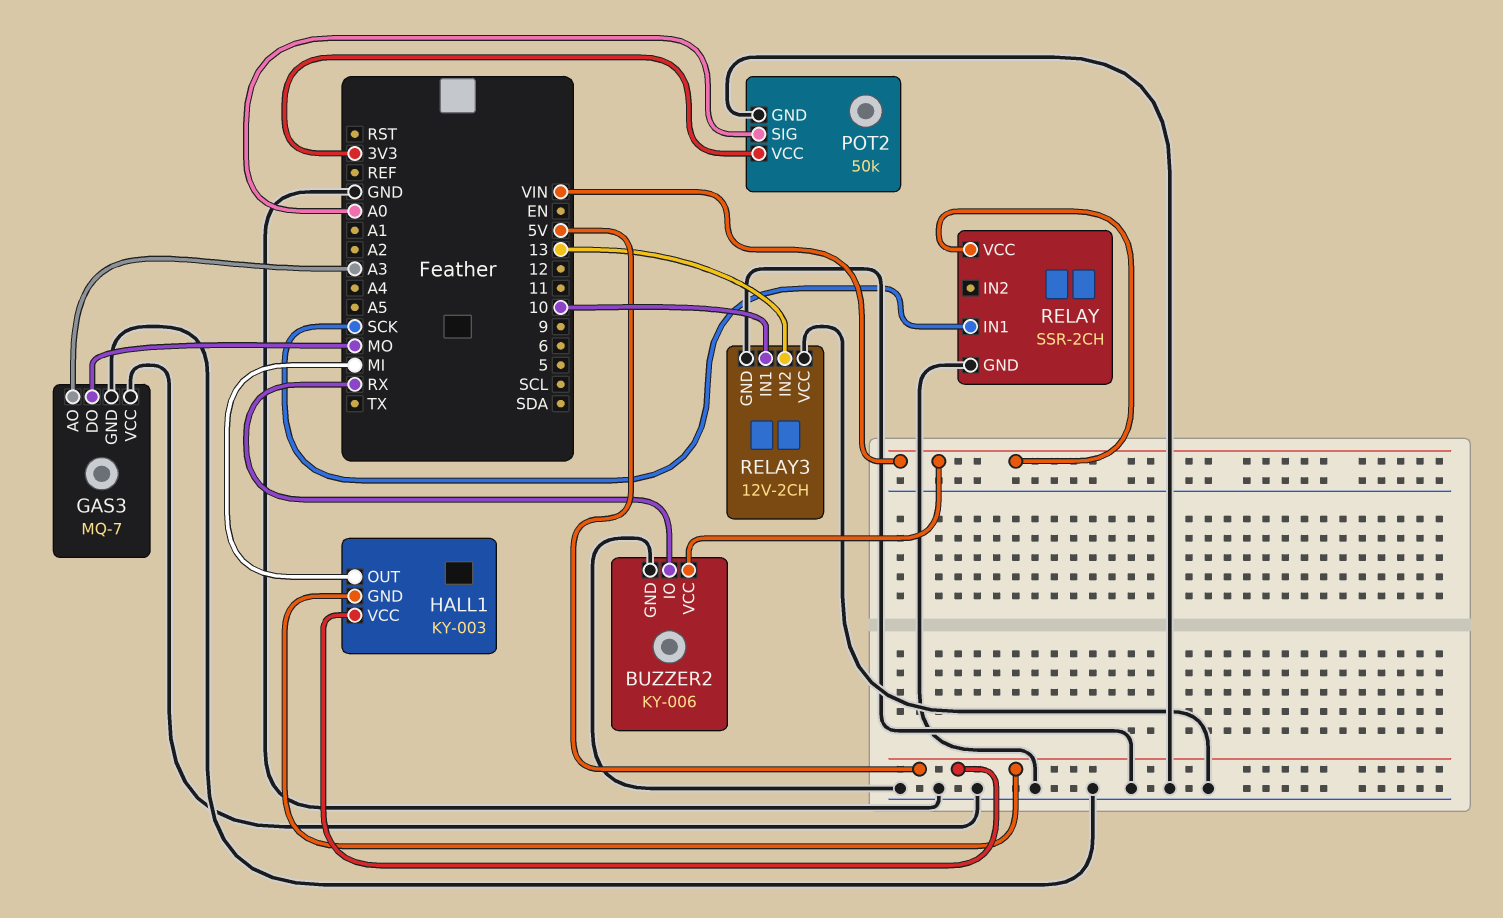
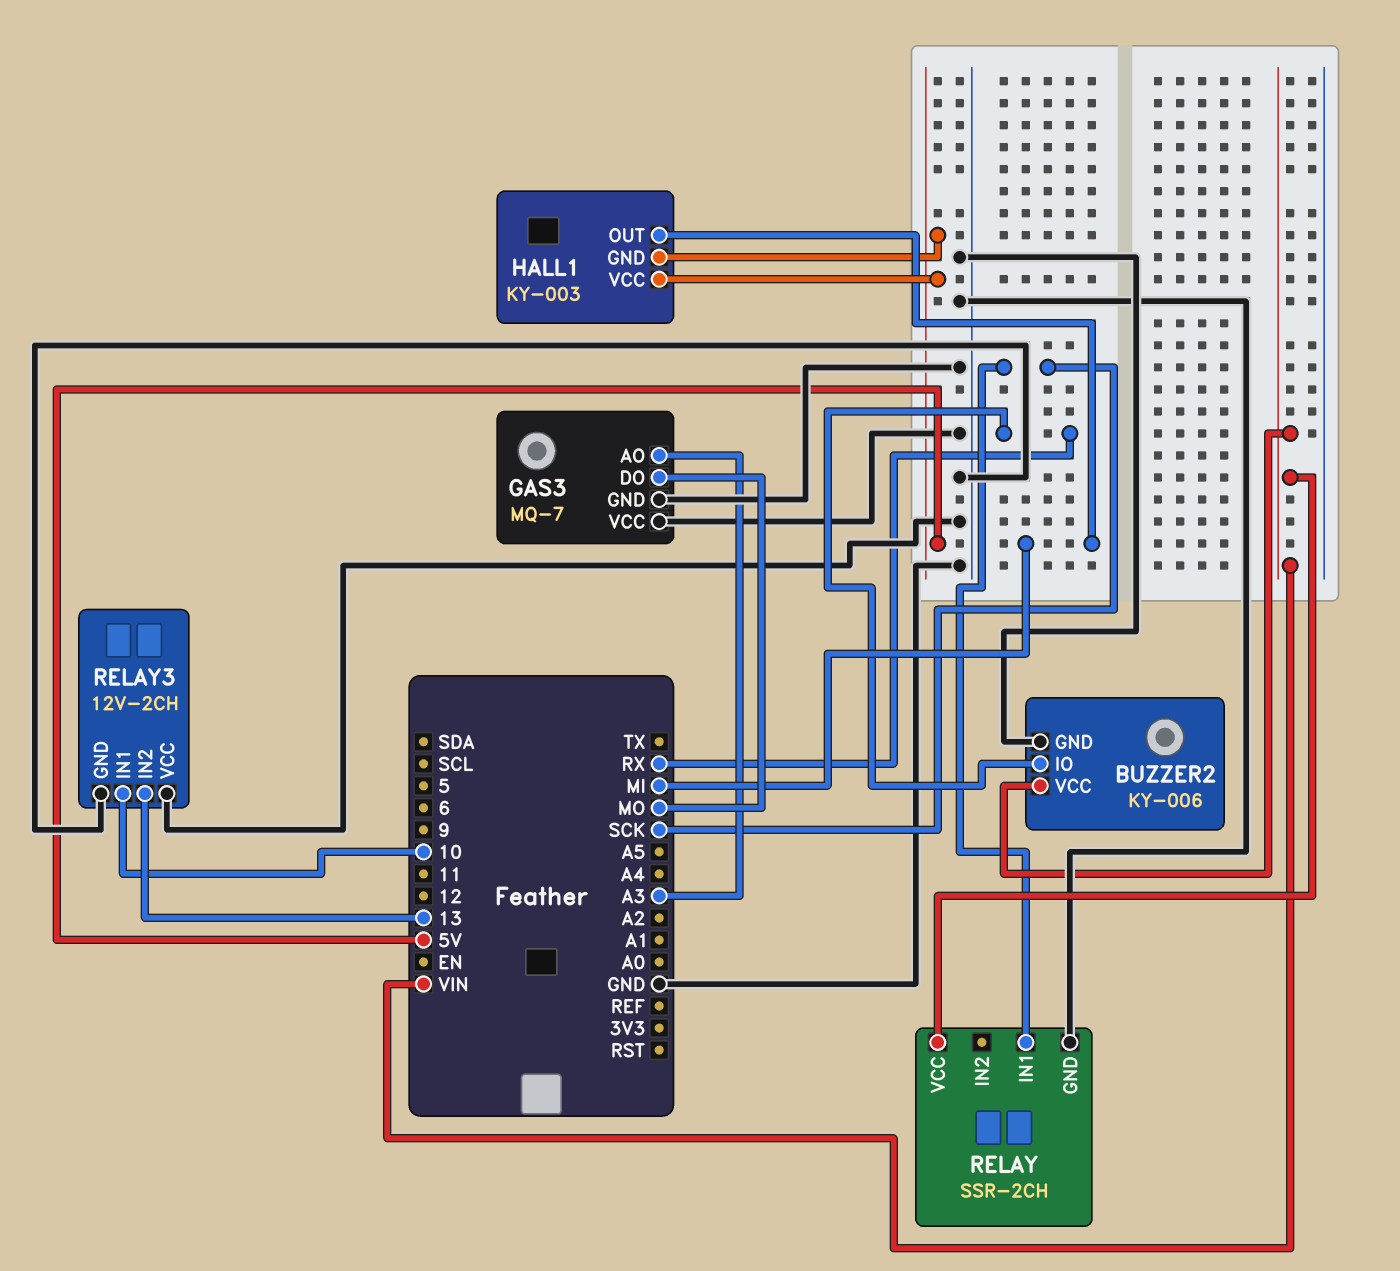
POT2: 50k -> none
POT2 pin GND: GND -> none
POT2 pin SIG: A0 -> none
POT2 pin VCC: 3V3 -> none

